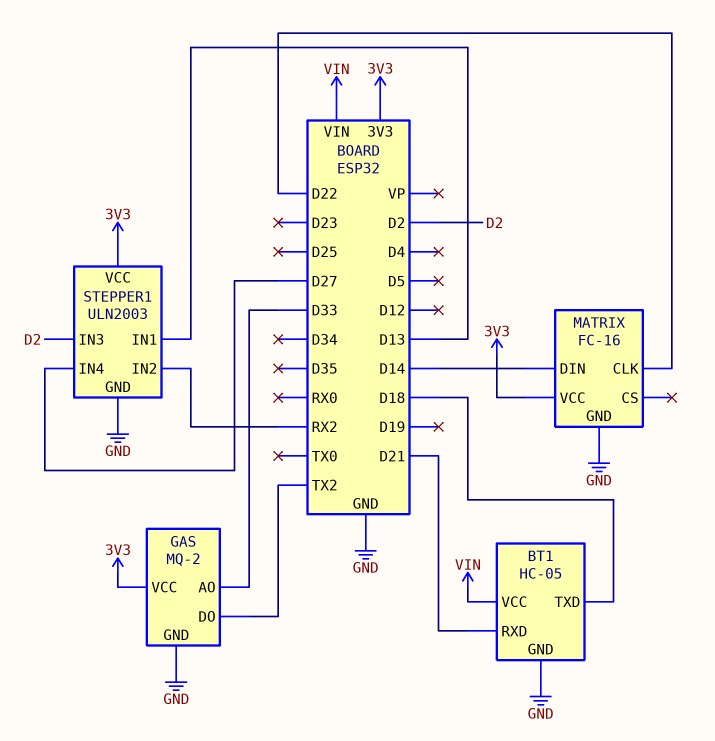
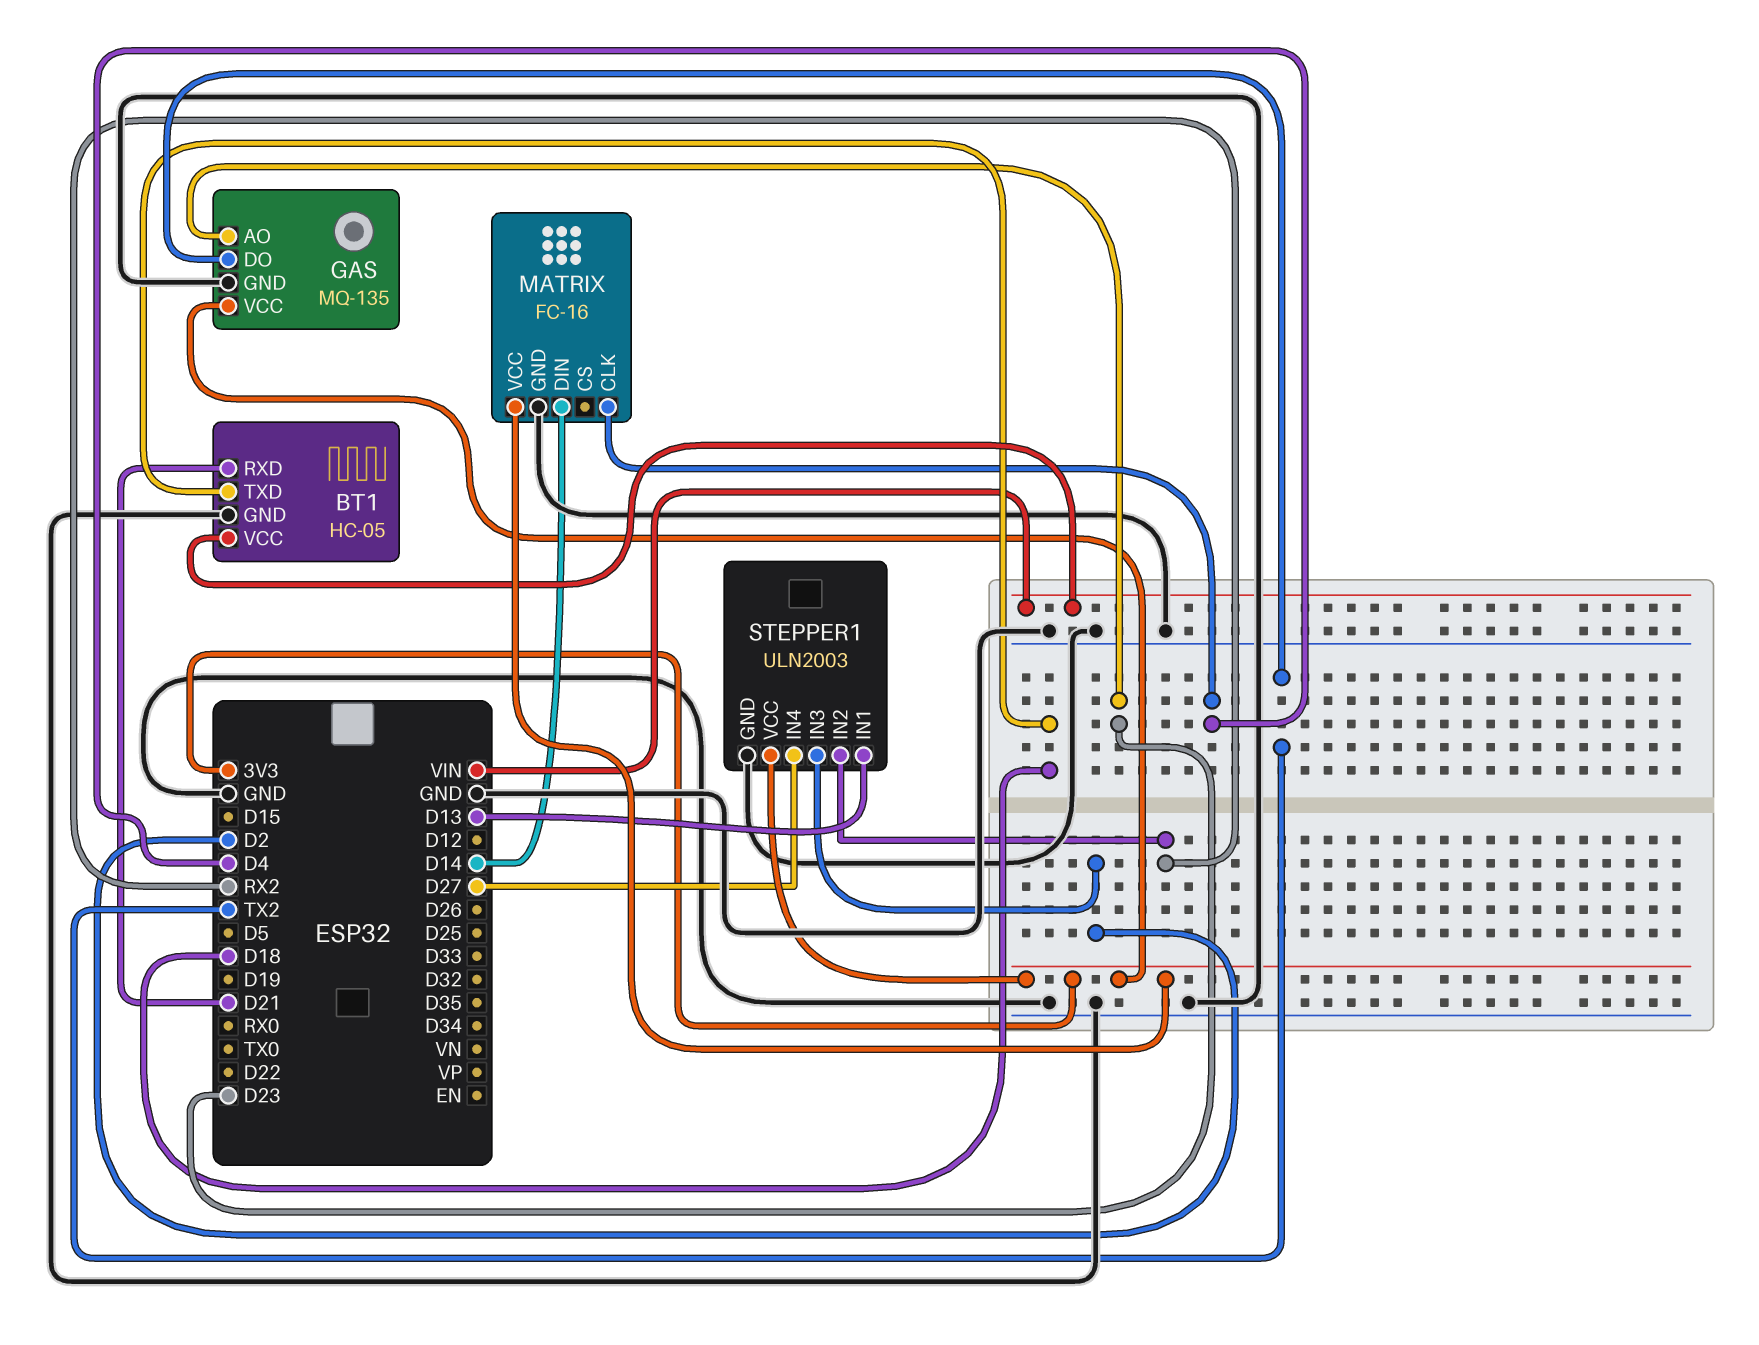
GAS: MQ-2 -> MQ-135
GAS pin AO: D33 -> D23
MATRIX pin CLK: D22 -> D4

